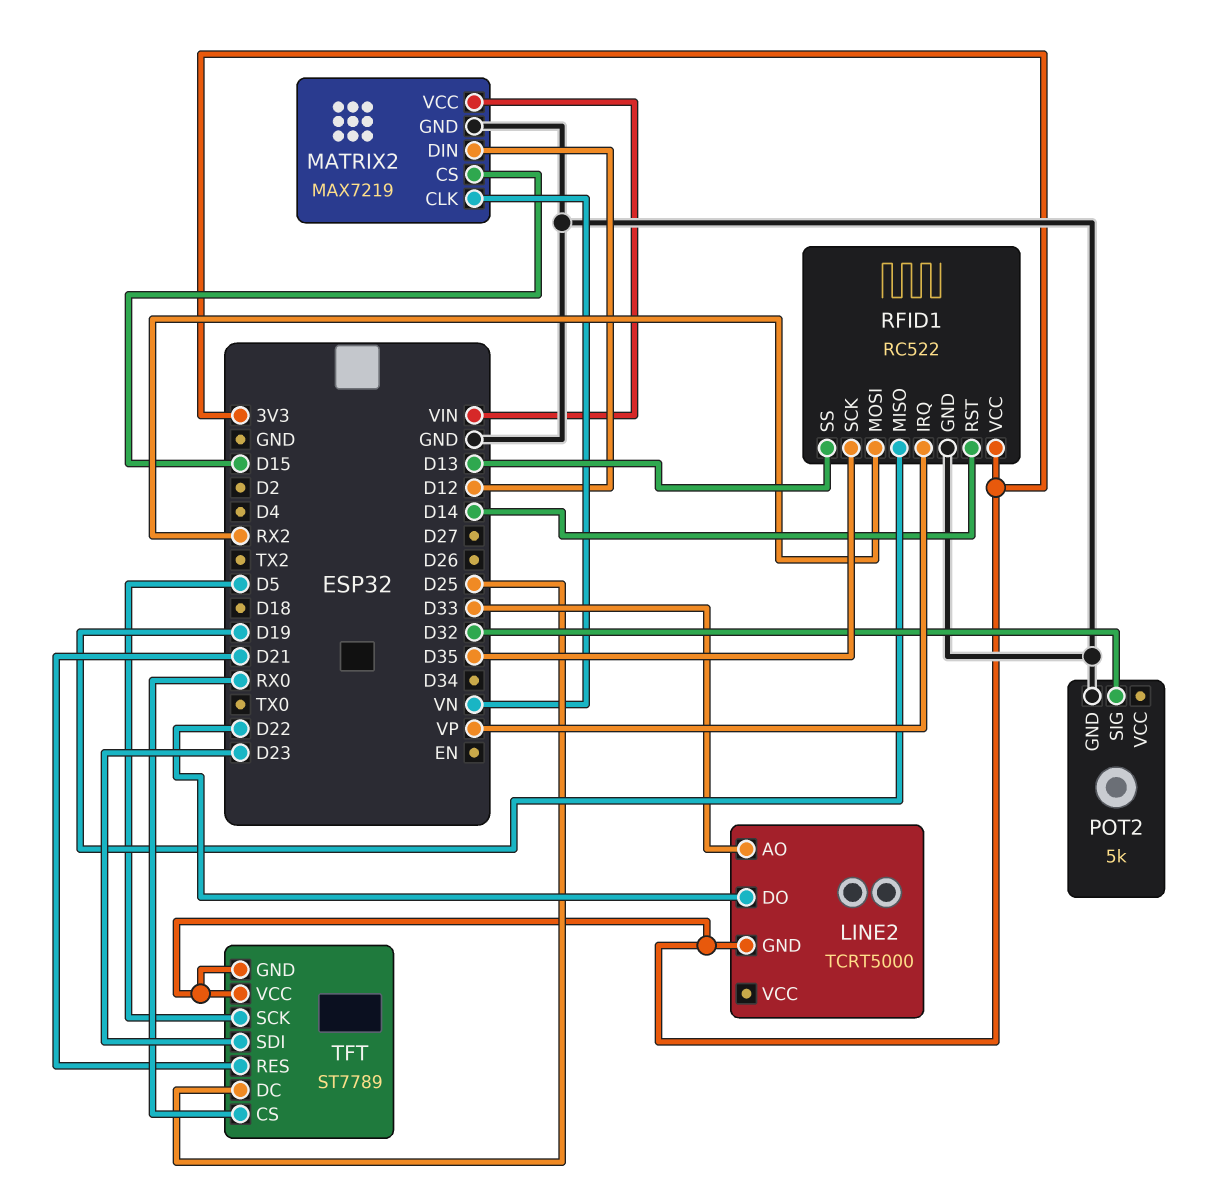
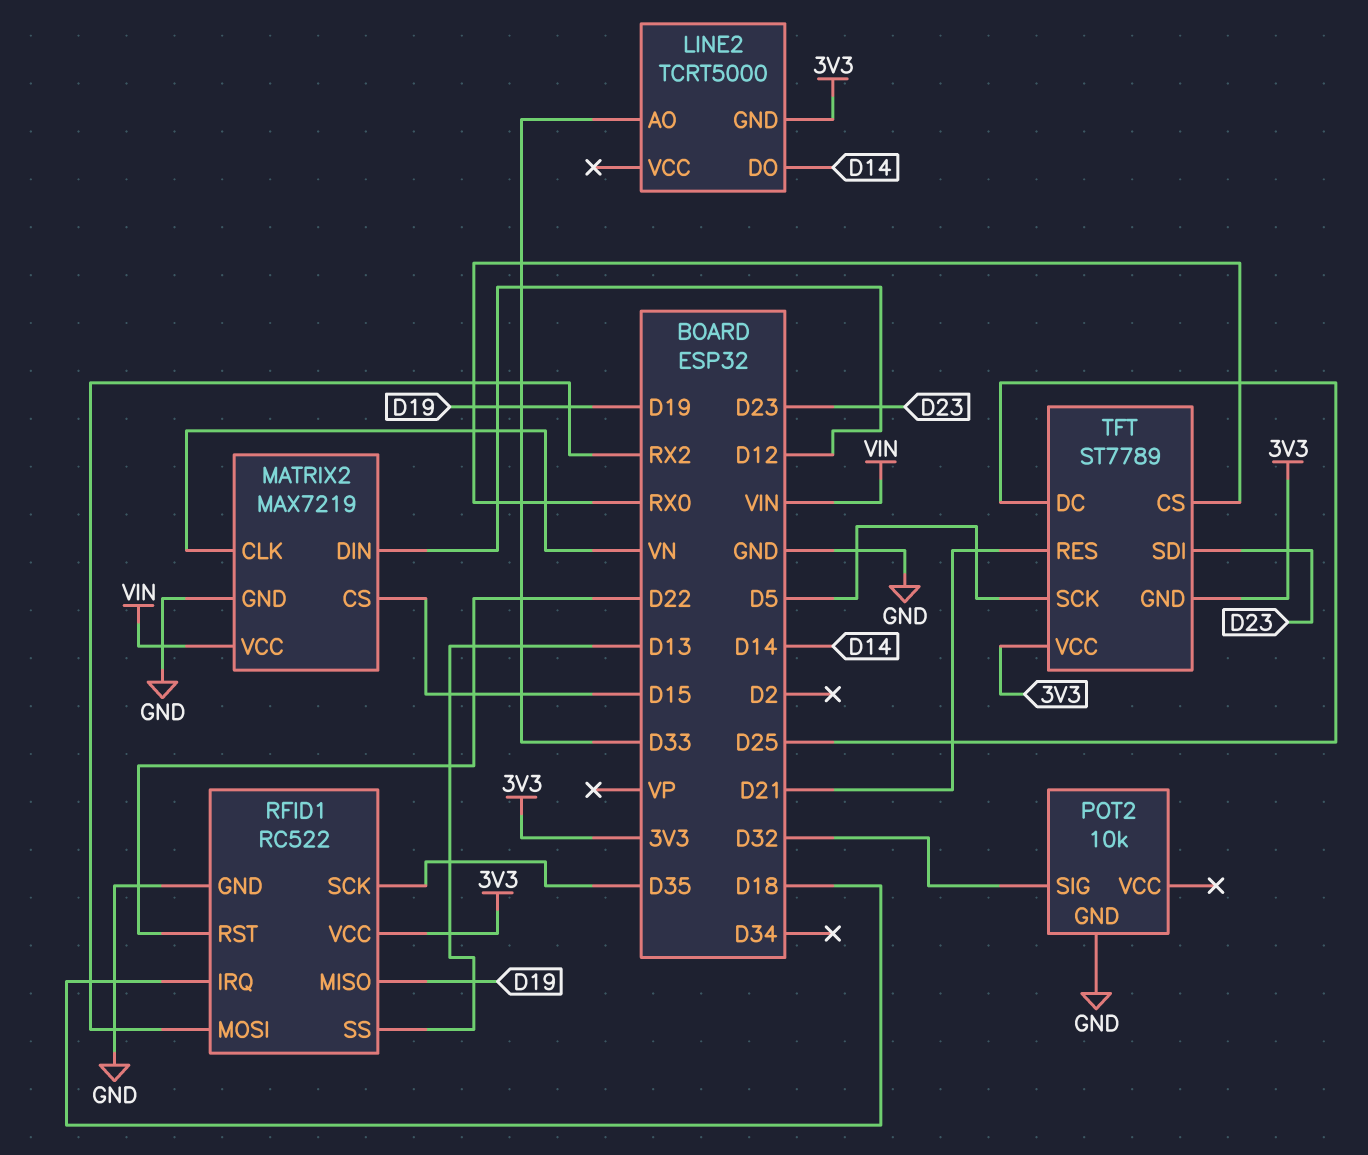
LINE2 pin DO: D22 -> D14
POT2: 5k -> 10k
RFID1 pin IRQ: VP -> D18
RFID1 pin RST: D14 -> D22

